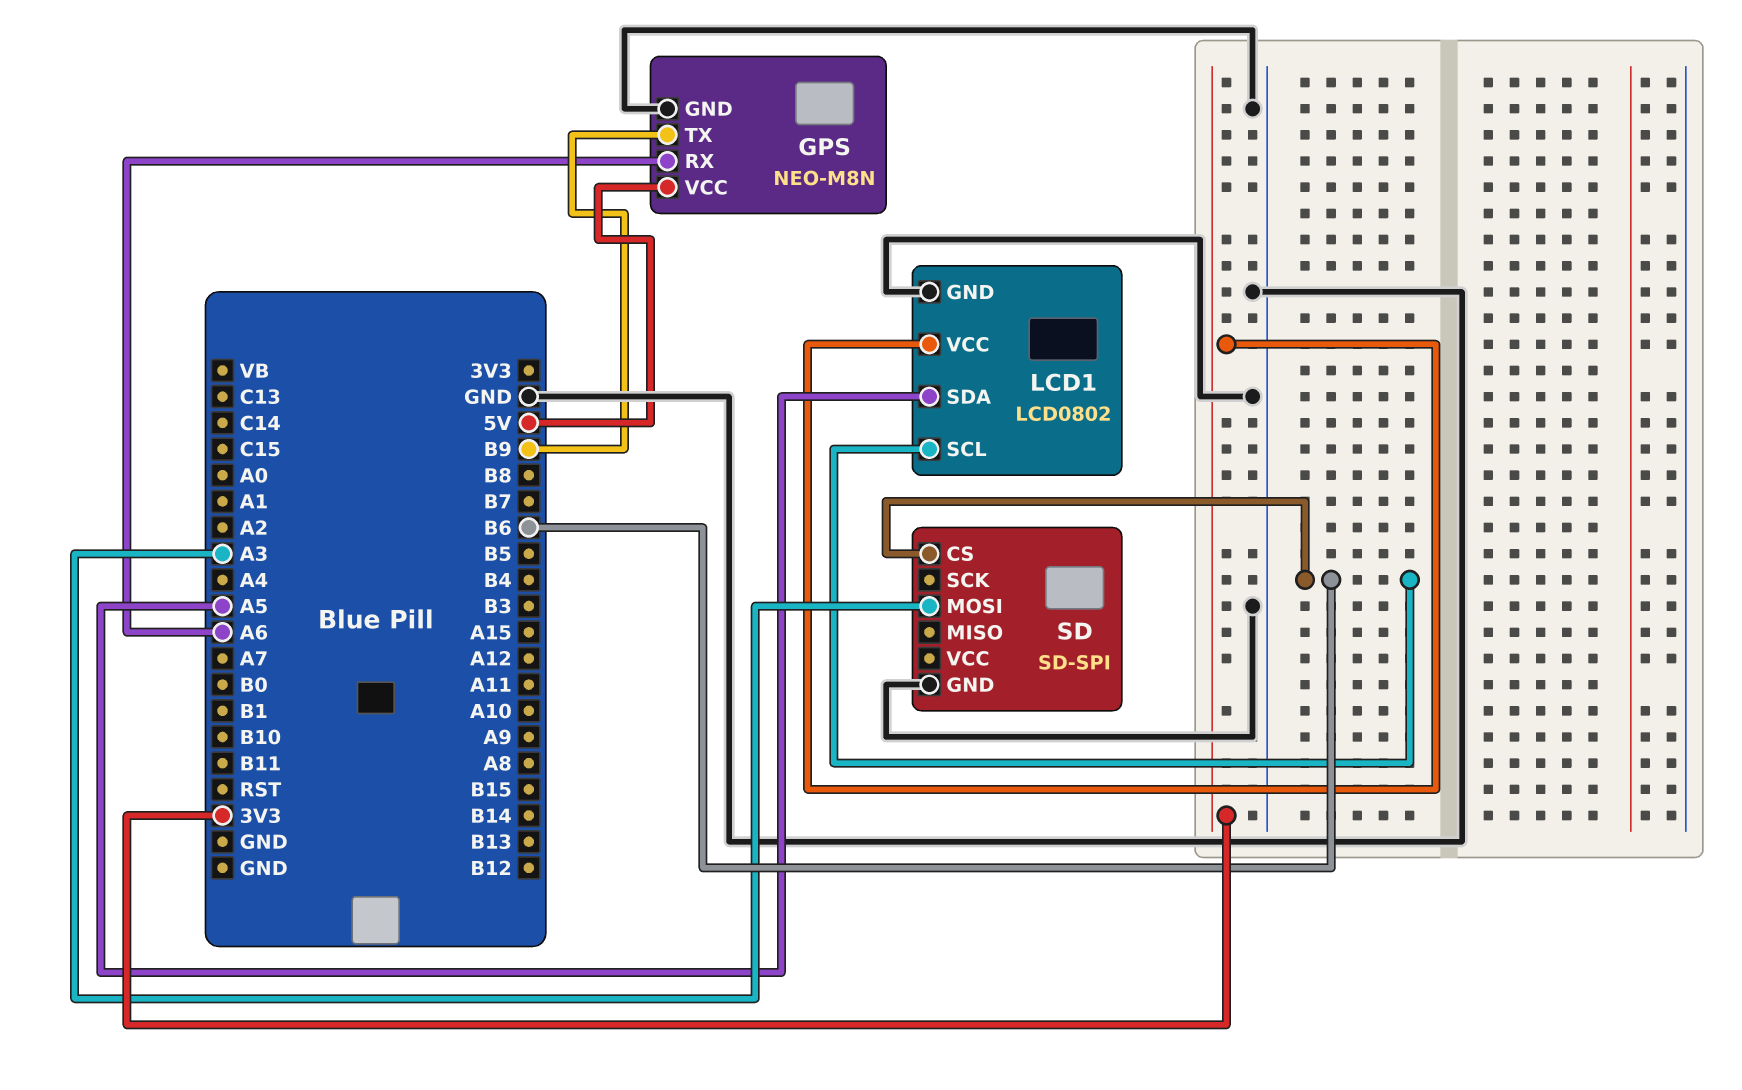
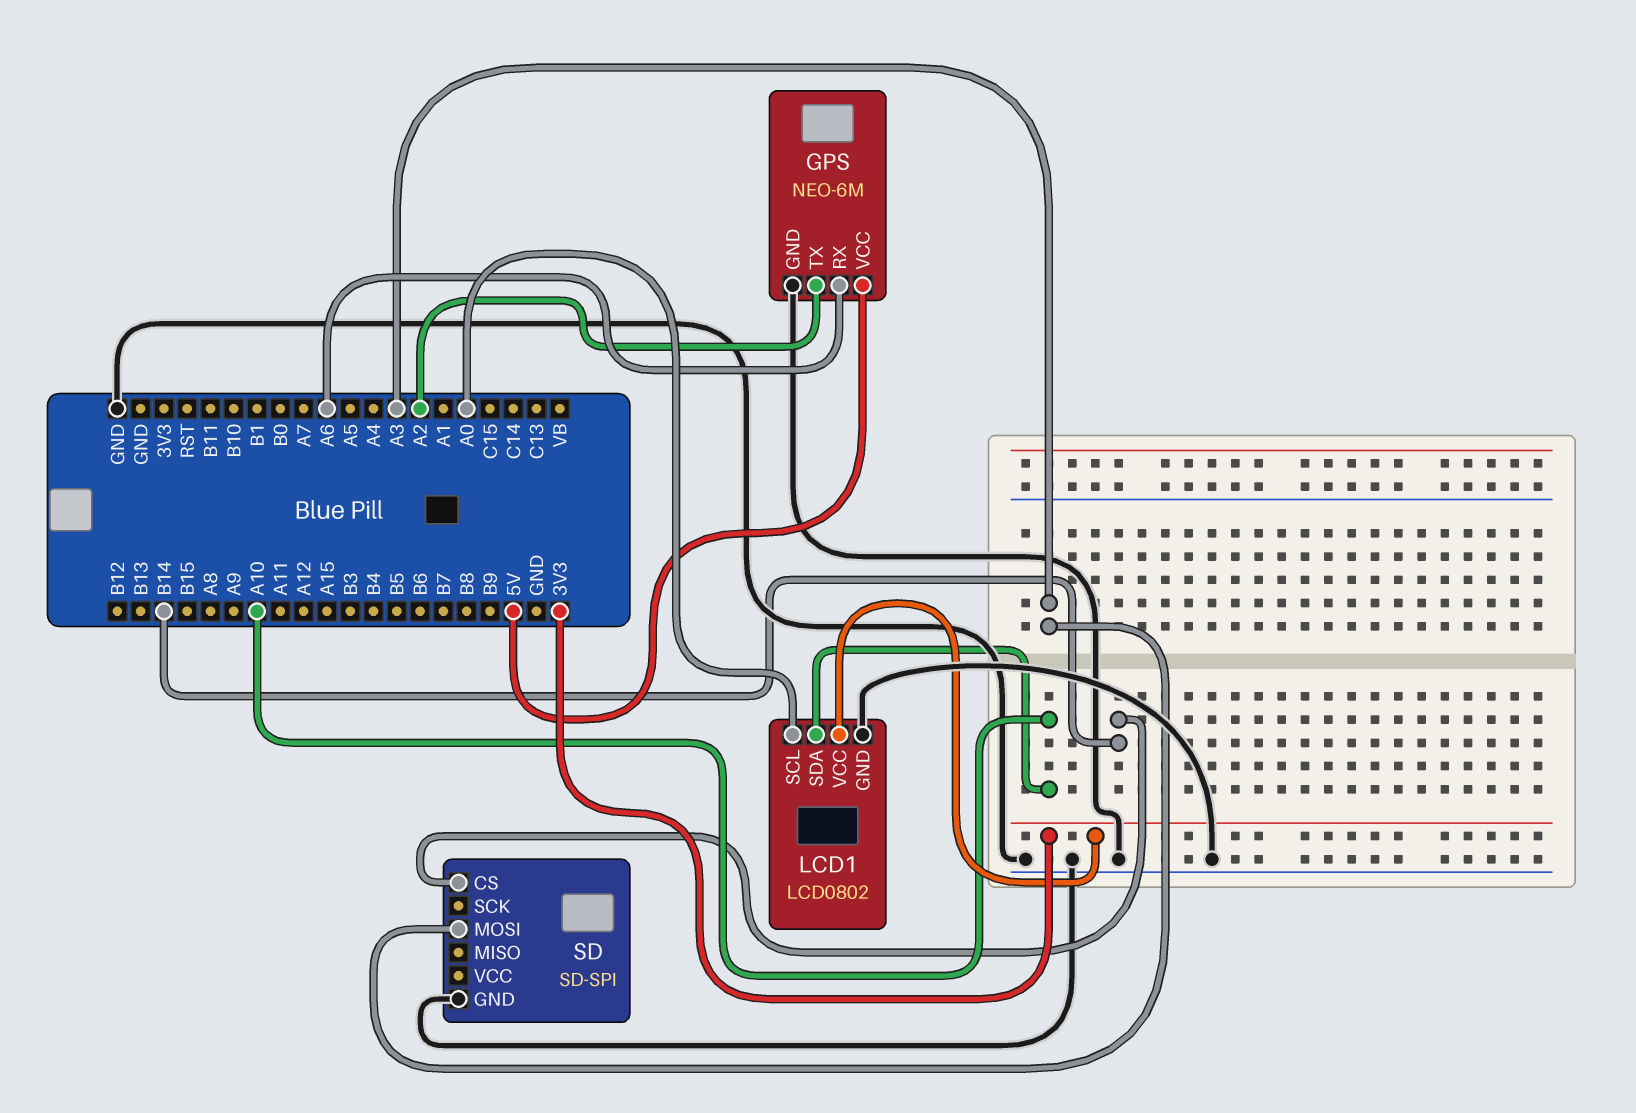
GPS: NEO-M8N -> NEO-6M
GPS pin TX: B9 -> A2
LCD1 pin SCL: B6 -> A0
LCD1 pin SDA: A5 -> A10
SD pin CS: B6 -> B14

